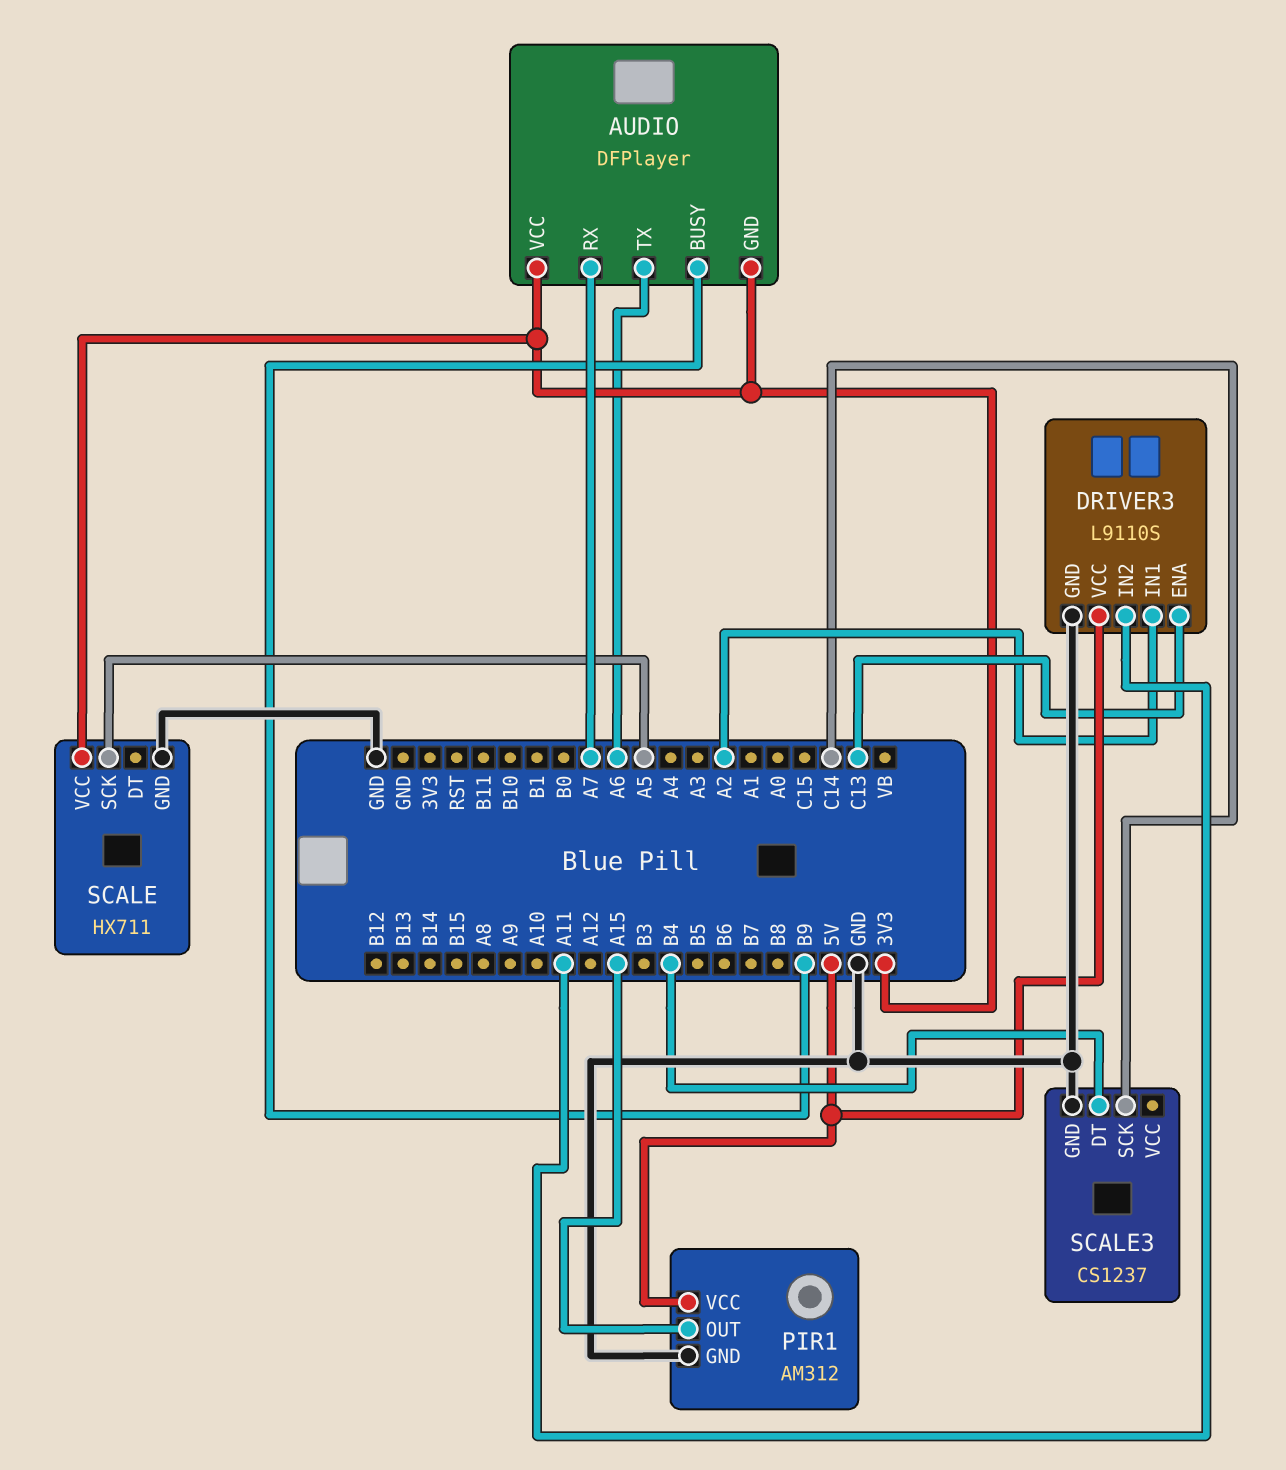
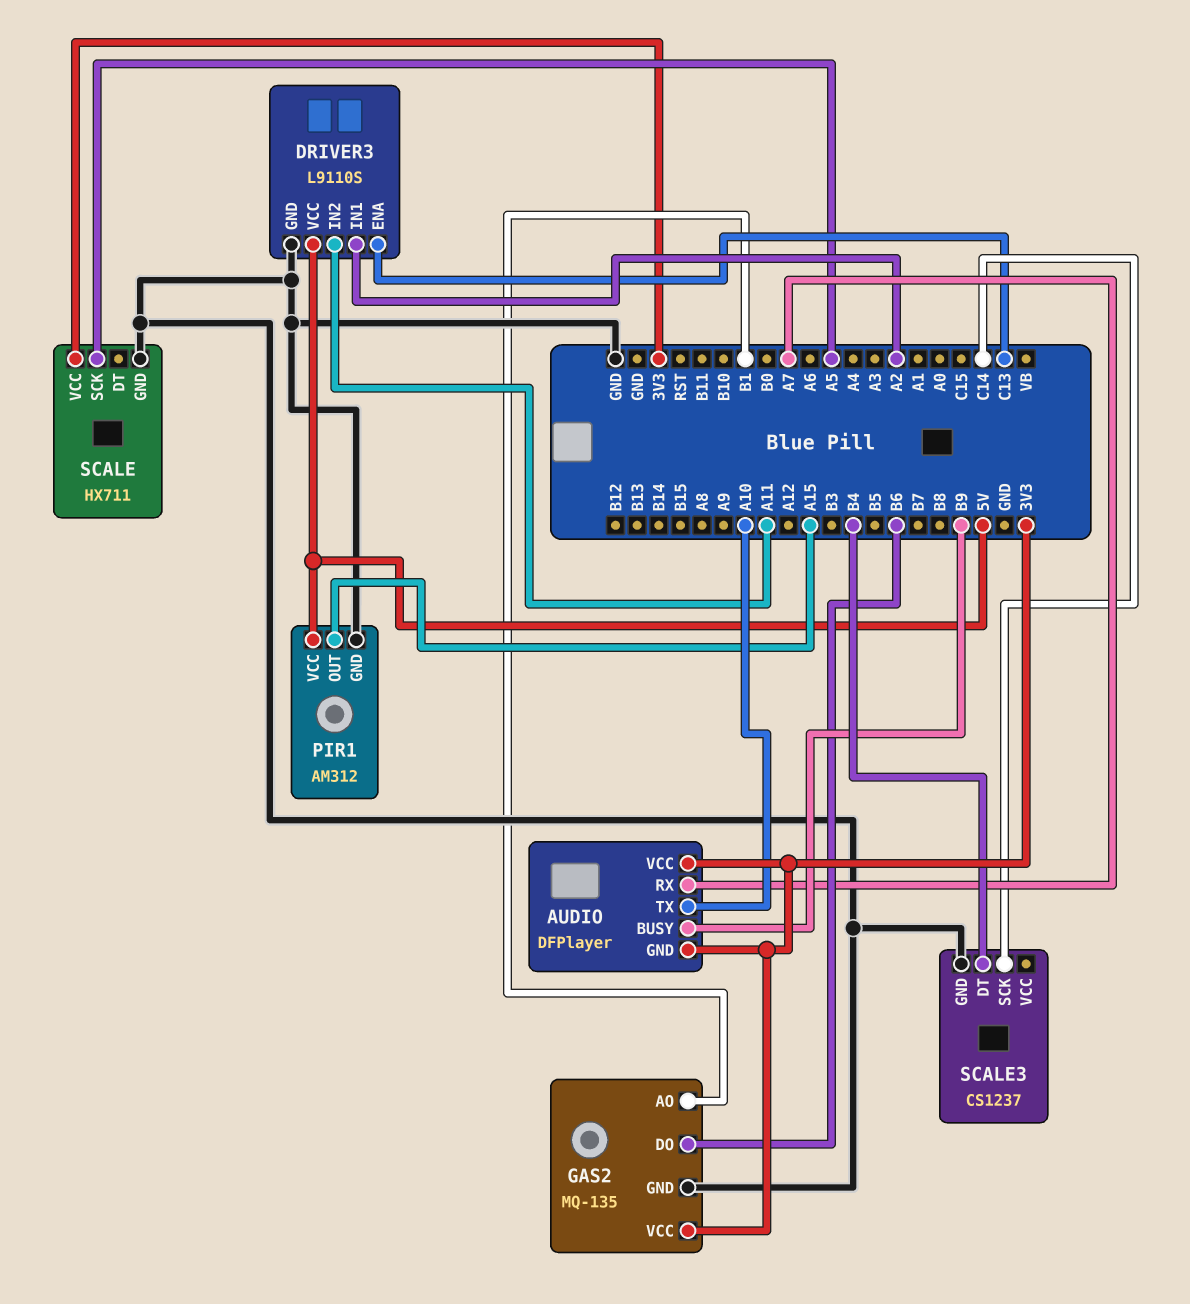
AUDIO pin TX: A6 -> A10
GAS2: none -> MQ-135
GAS2 pin AO: none -> B1
GAS2 pin DO: none -> B6
GAS2 pin GND: none -> GND
GAS2 pin VCC: none -> 3V3

